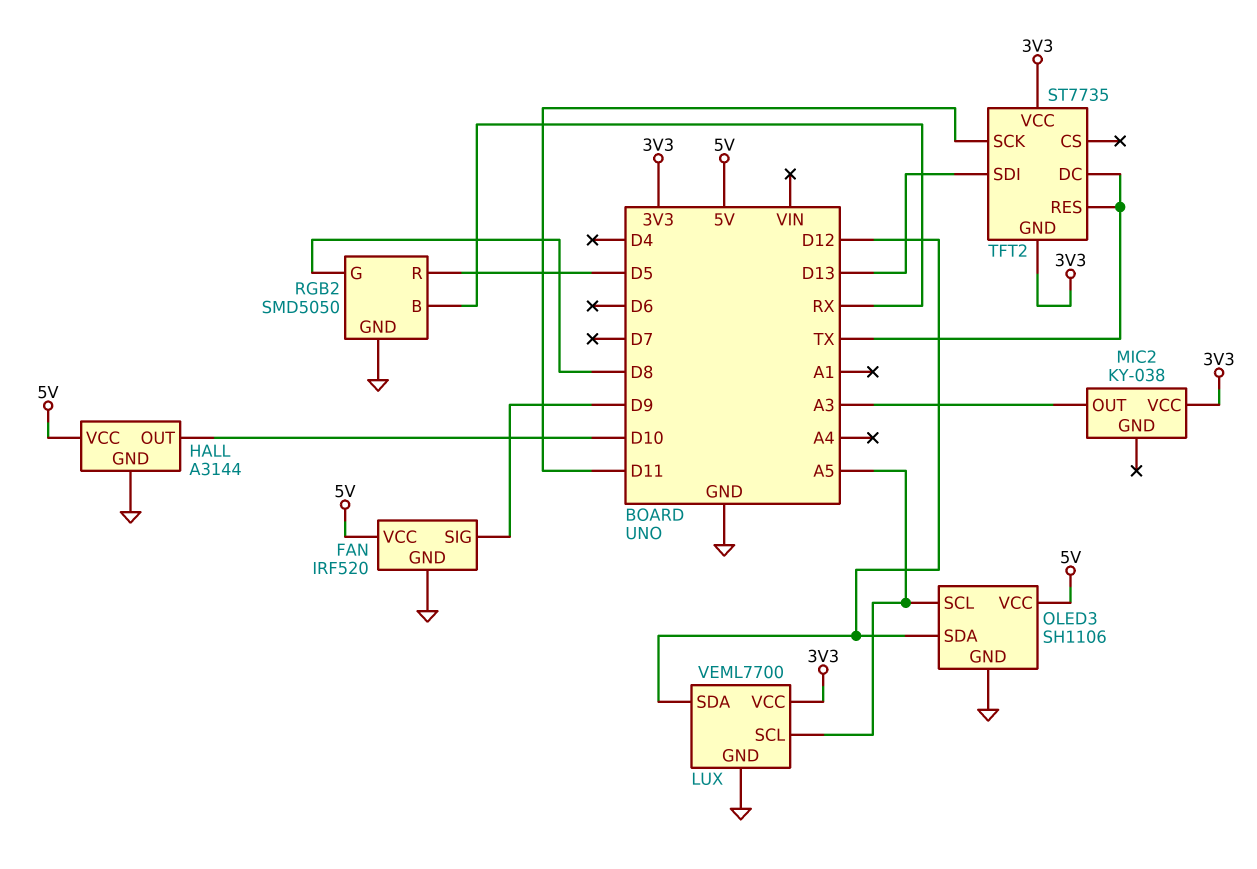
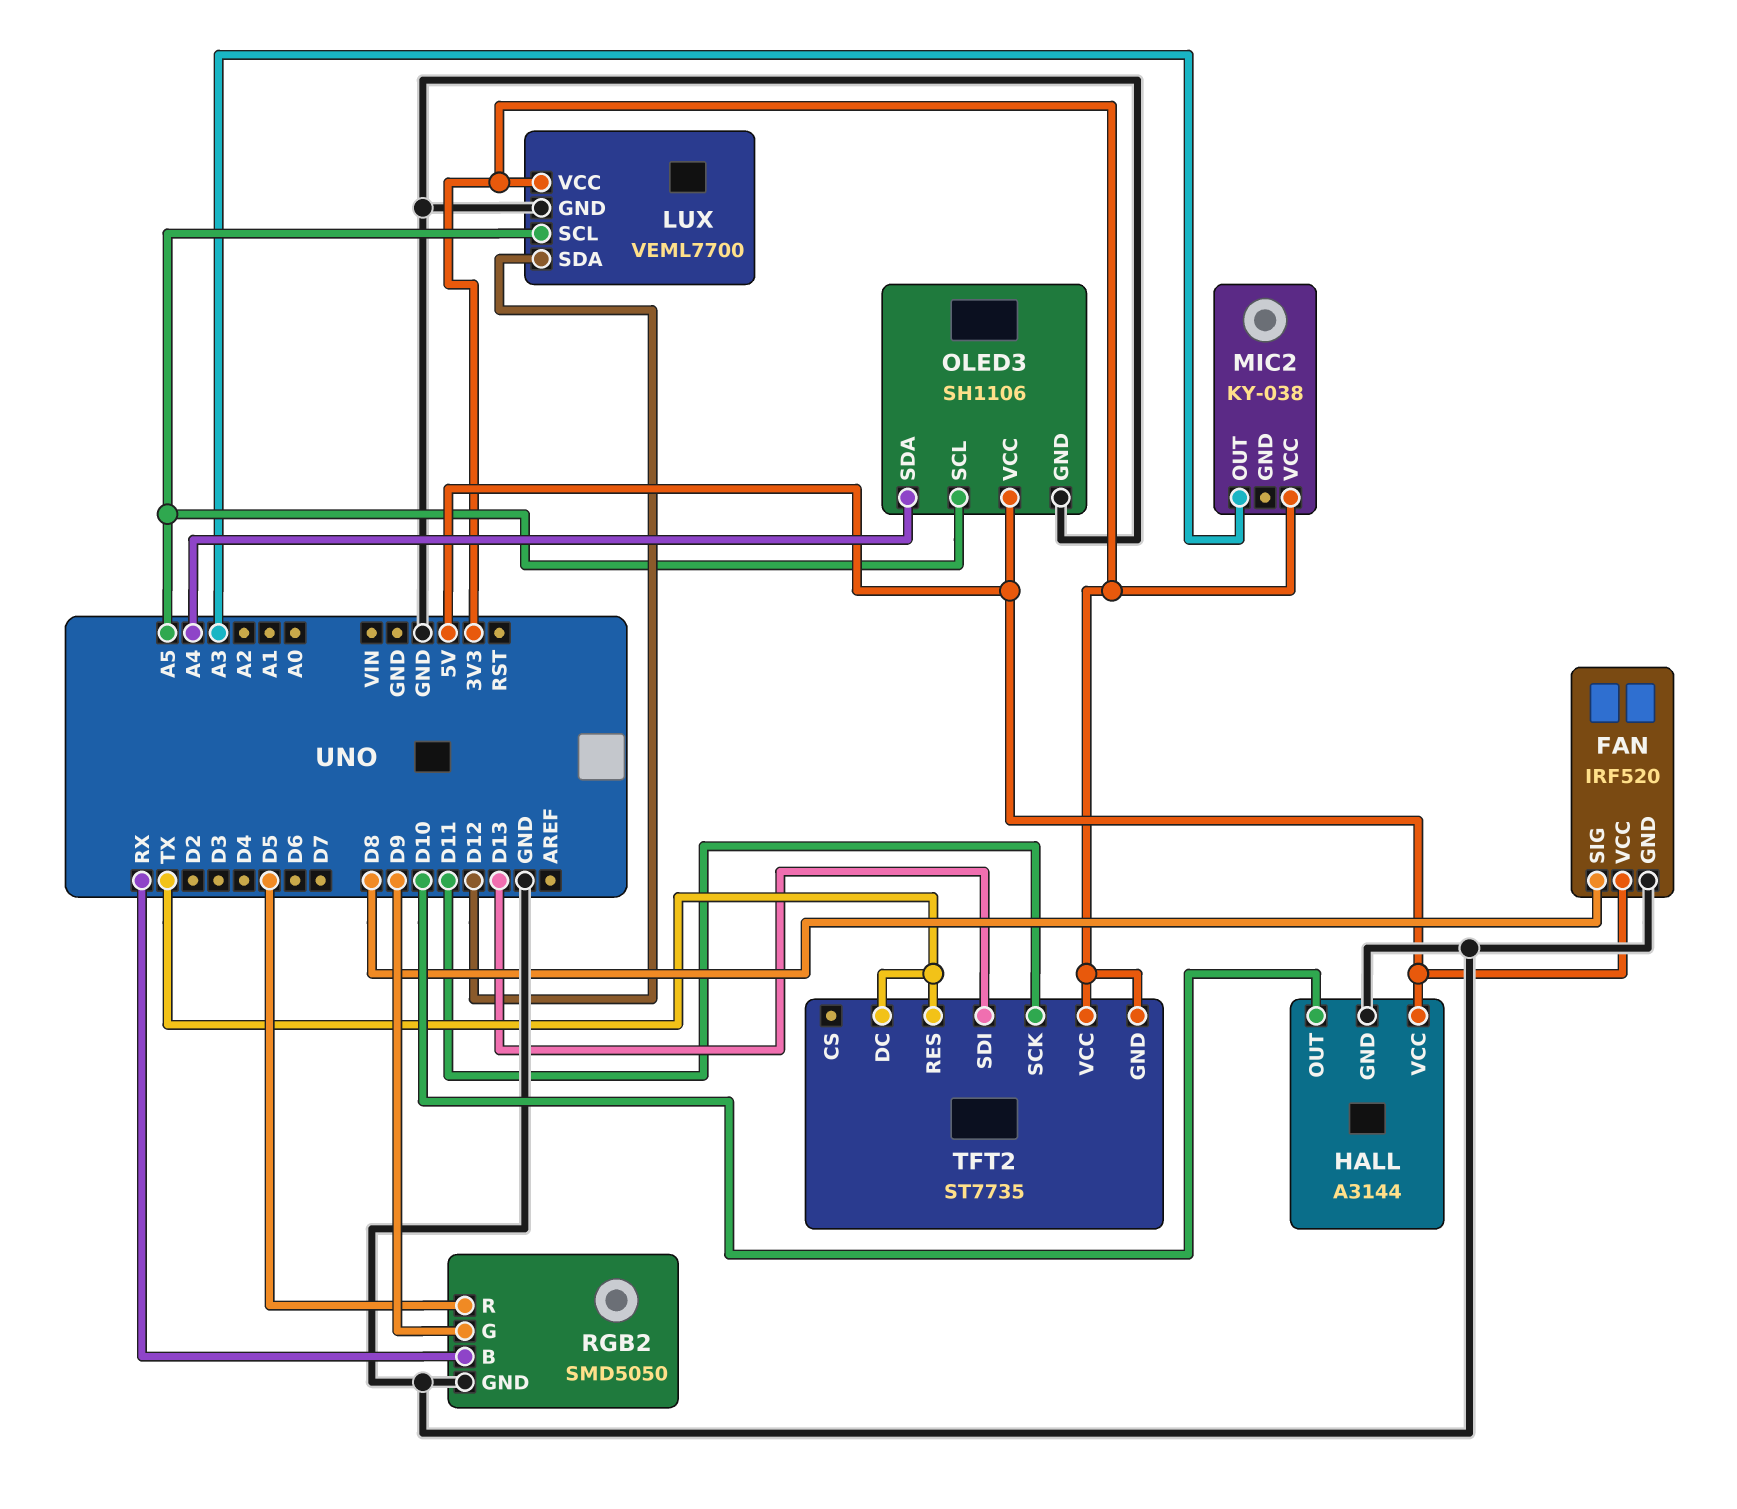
FAN pin SIG: D9 -> D8
OLED3 pin SDA: D12 -> A4
RGB2 pin G: D8 -> D9

